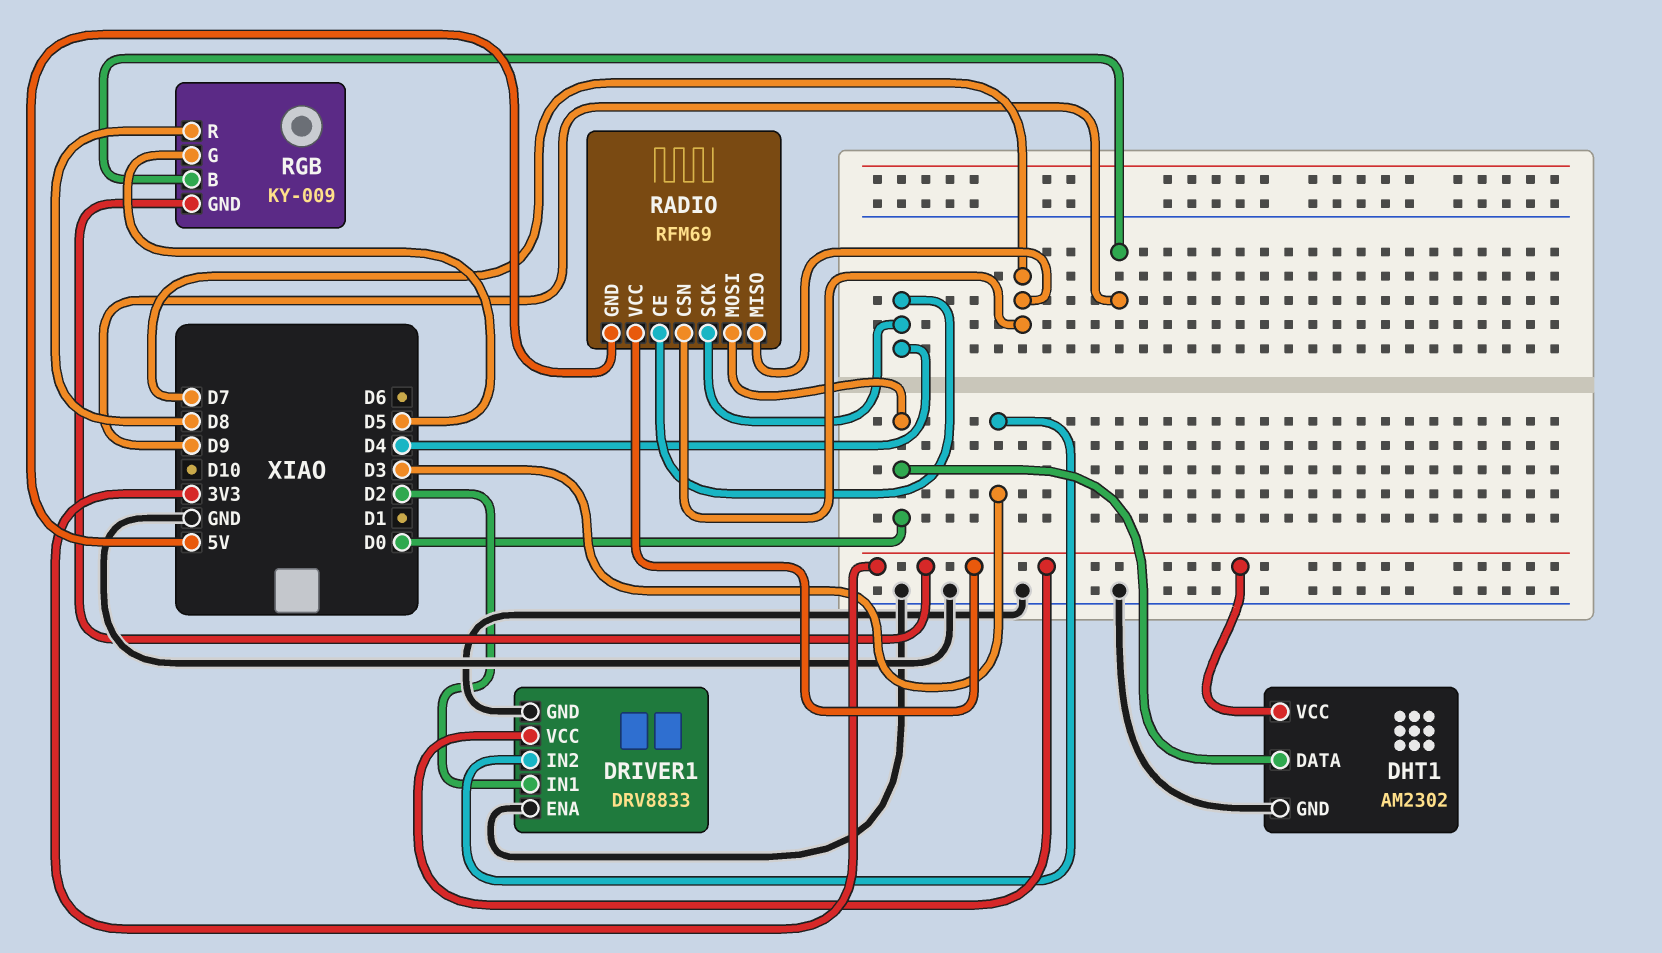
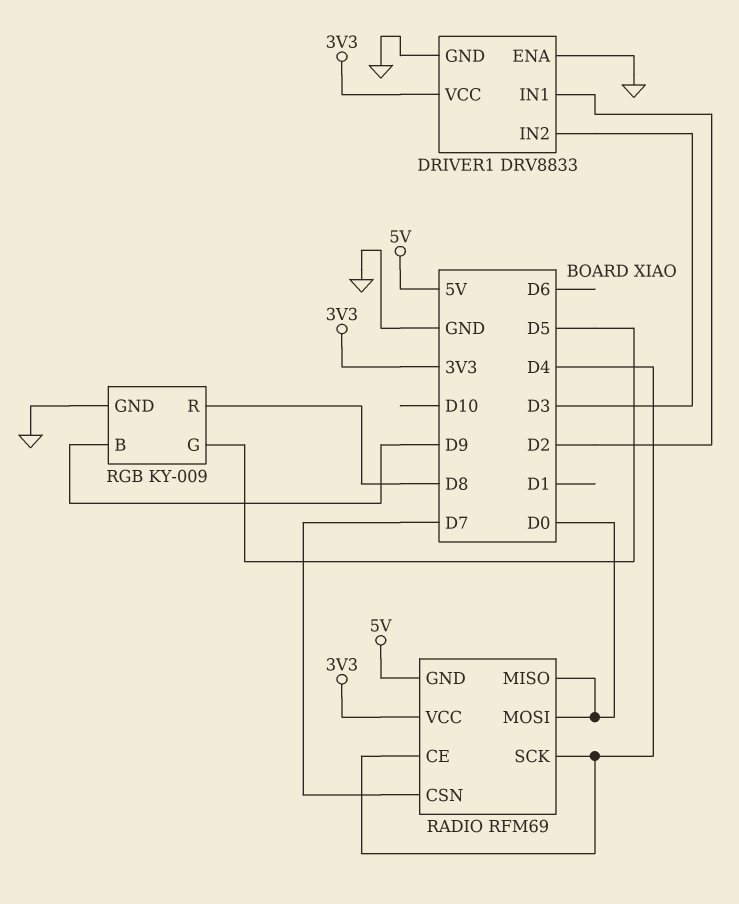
DHT1: AM2302 -> none
DHT1 pin DATA: D0 -> none
DHT1 pin GND: GND -> none
DHT1 pin VCC: 3V3 -> none
RADIO pin MISO: D7 -> D0
RGB pin GND: 3V3 -> GND

